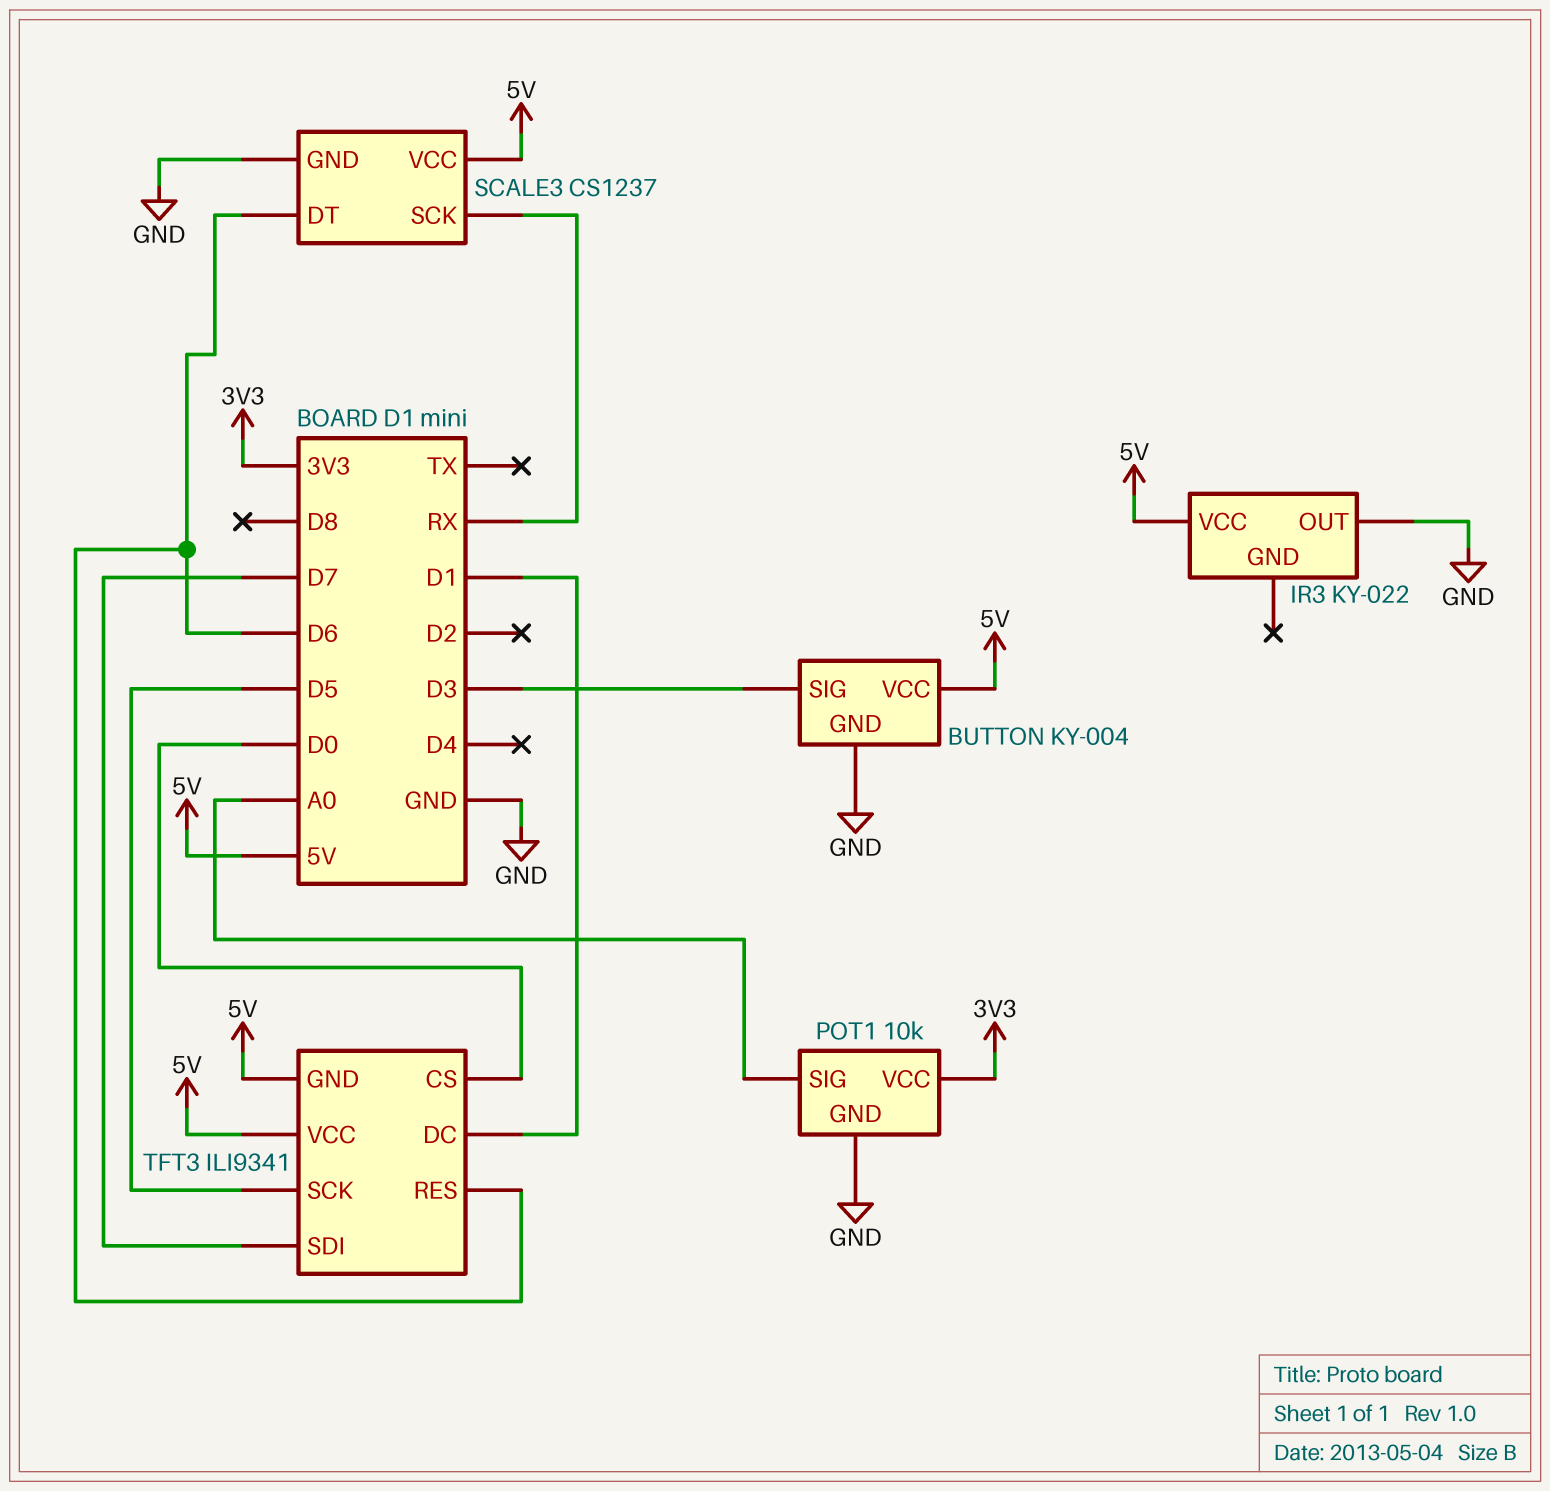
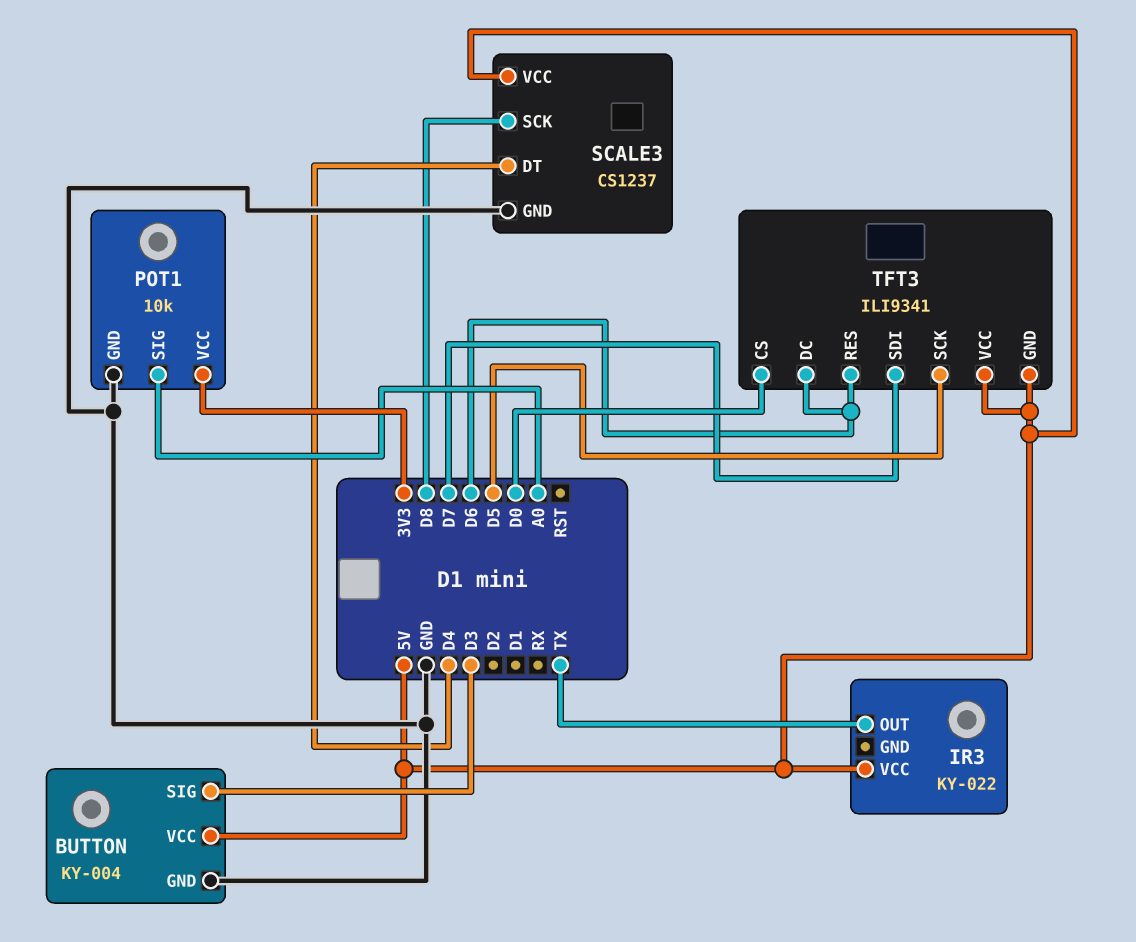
IR3 pin OUT: GND -> TX
SCALE3 pin DT: D6 -> D4
SCALE3 pin SCK: RX -> D8
TFT3 pin DC: D1 -> D6

